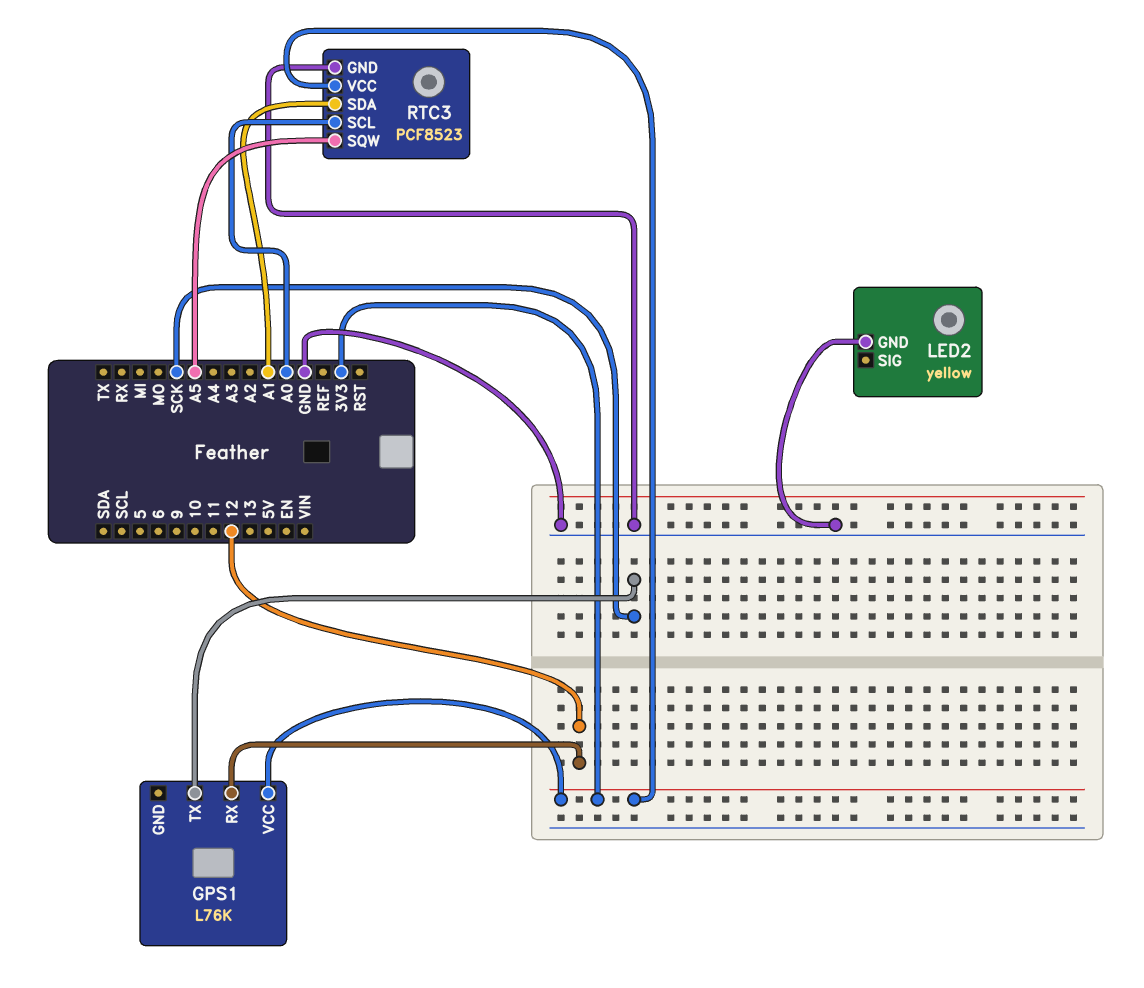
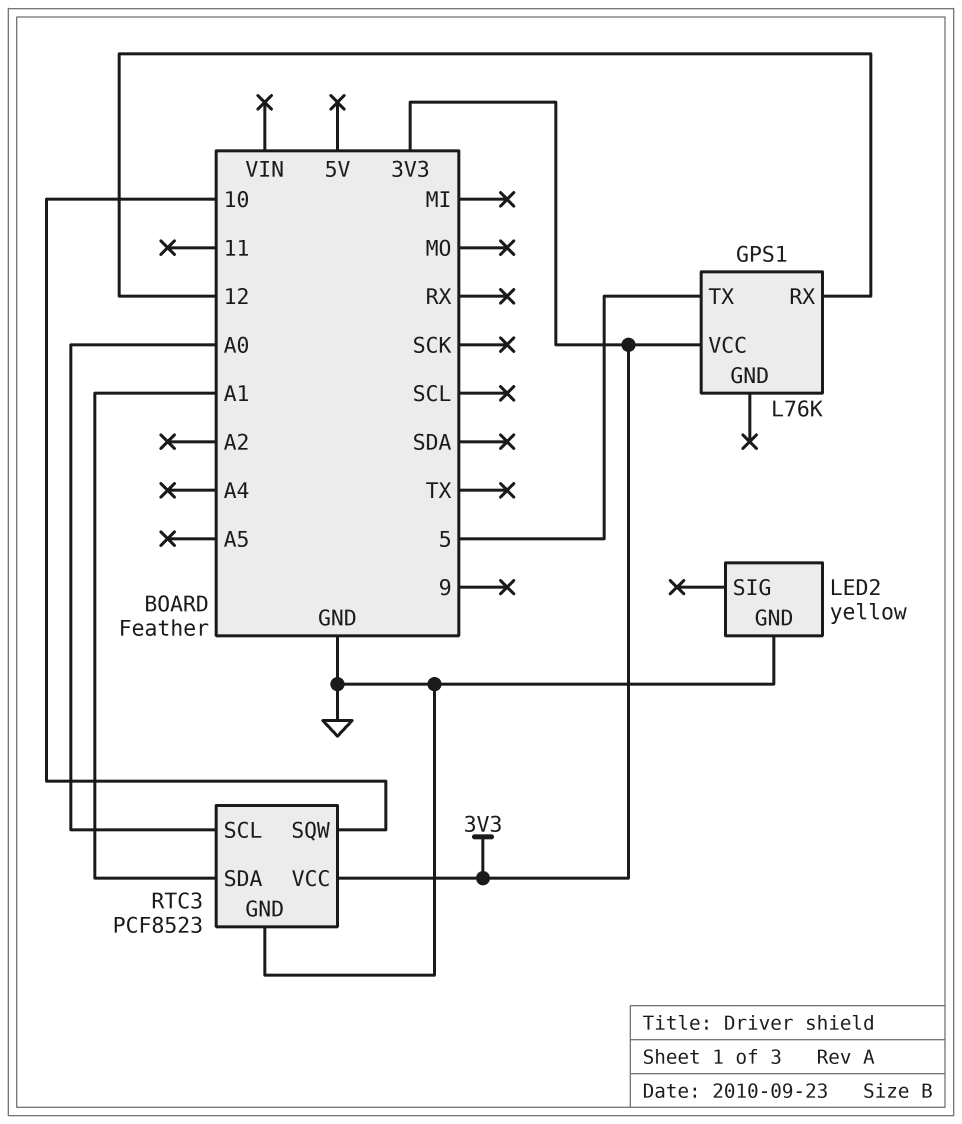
GPS1 pin TX: SCK -> 5
RTC3 pin SQW: A5 -> 10

